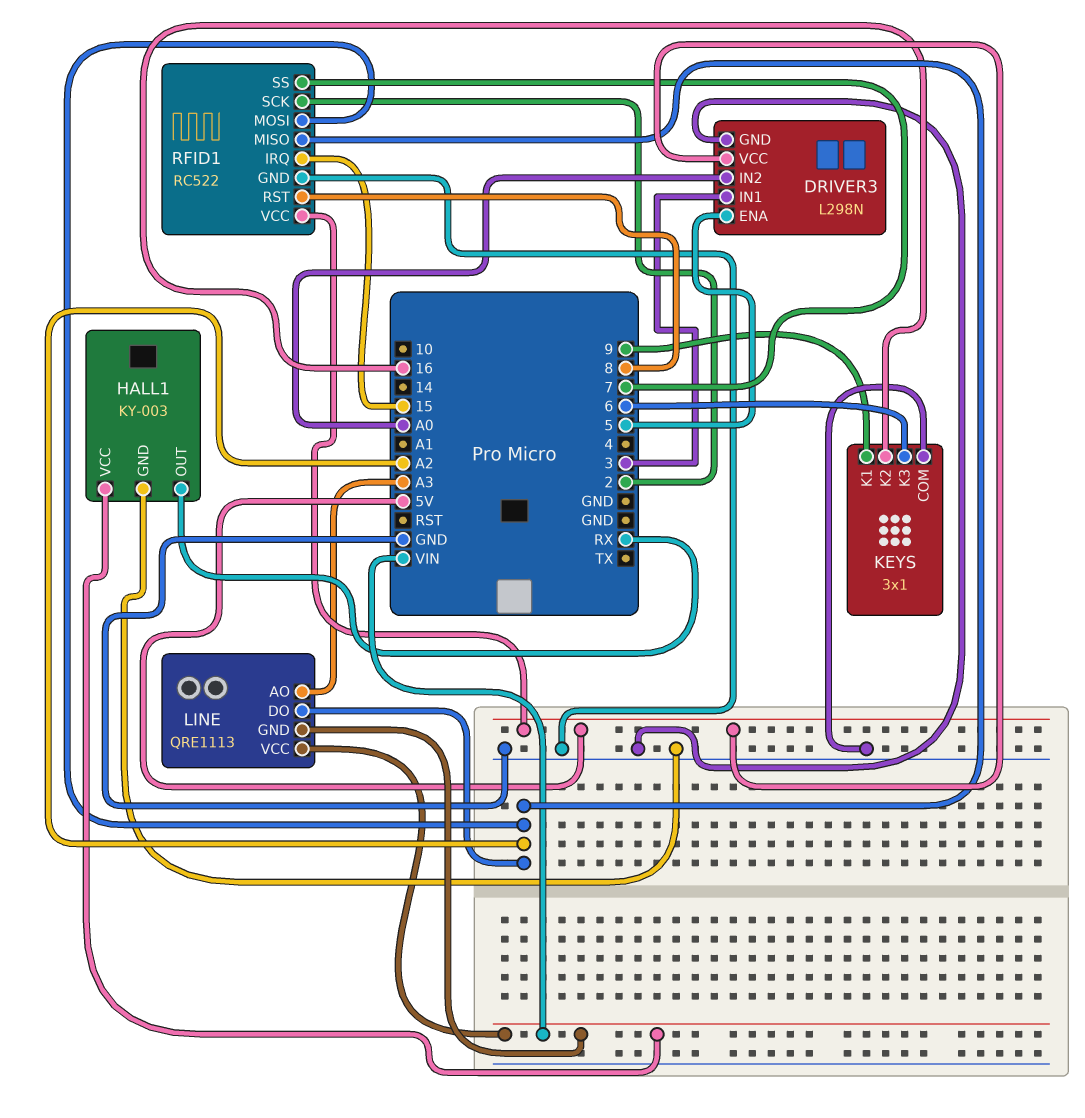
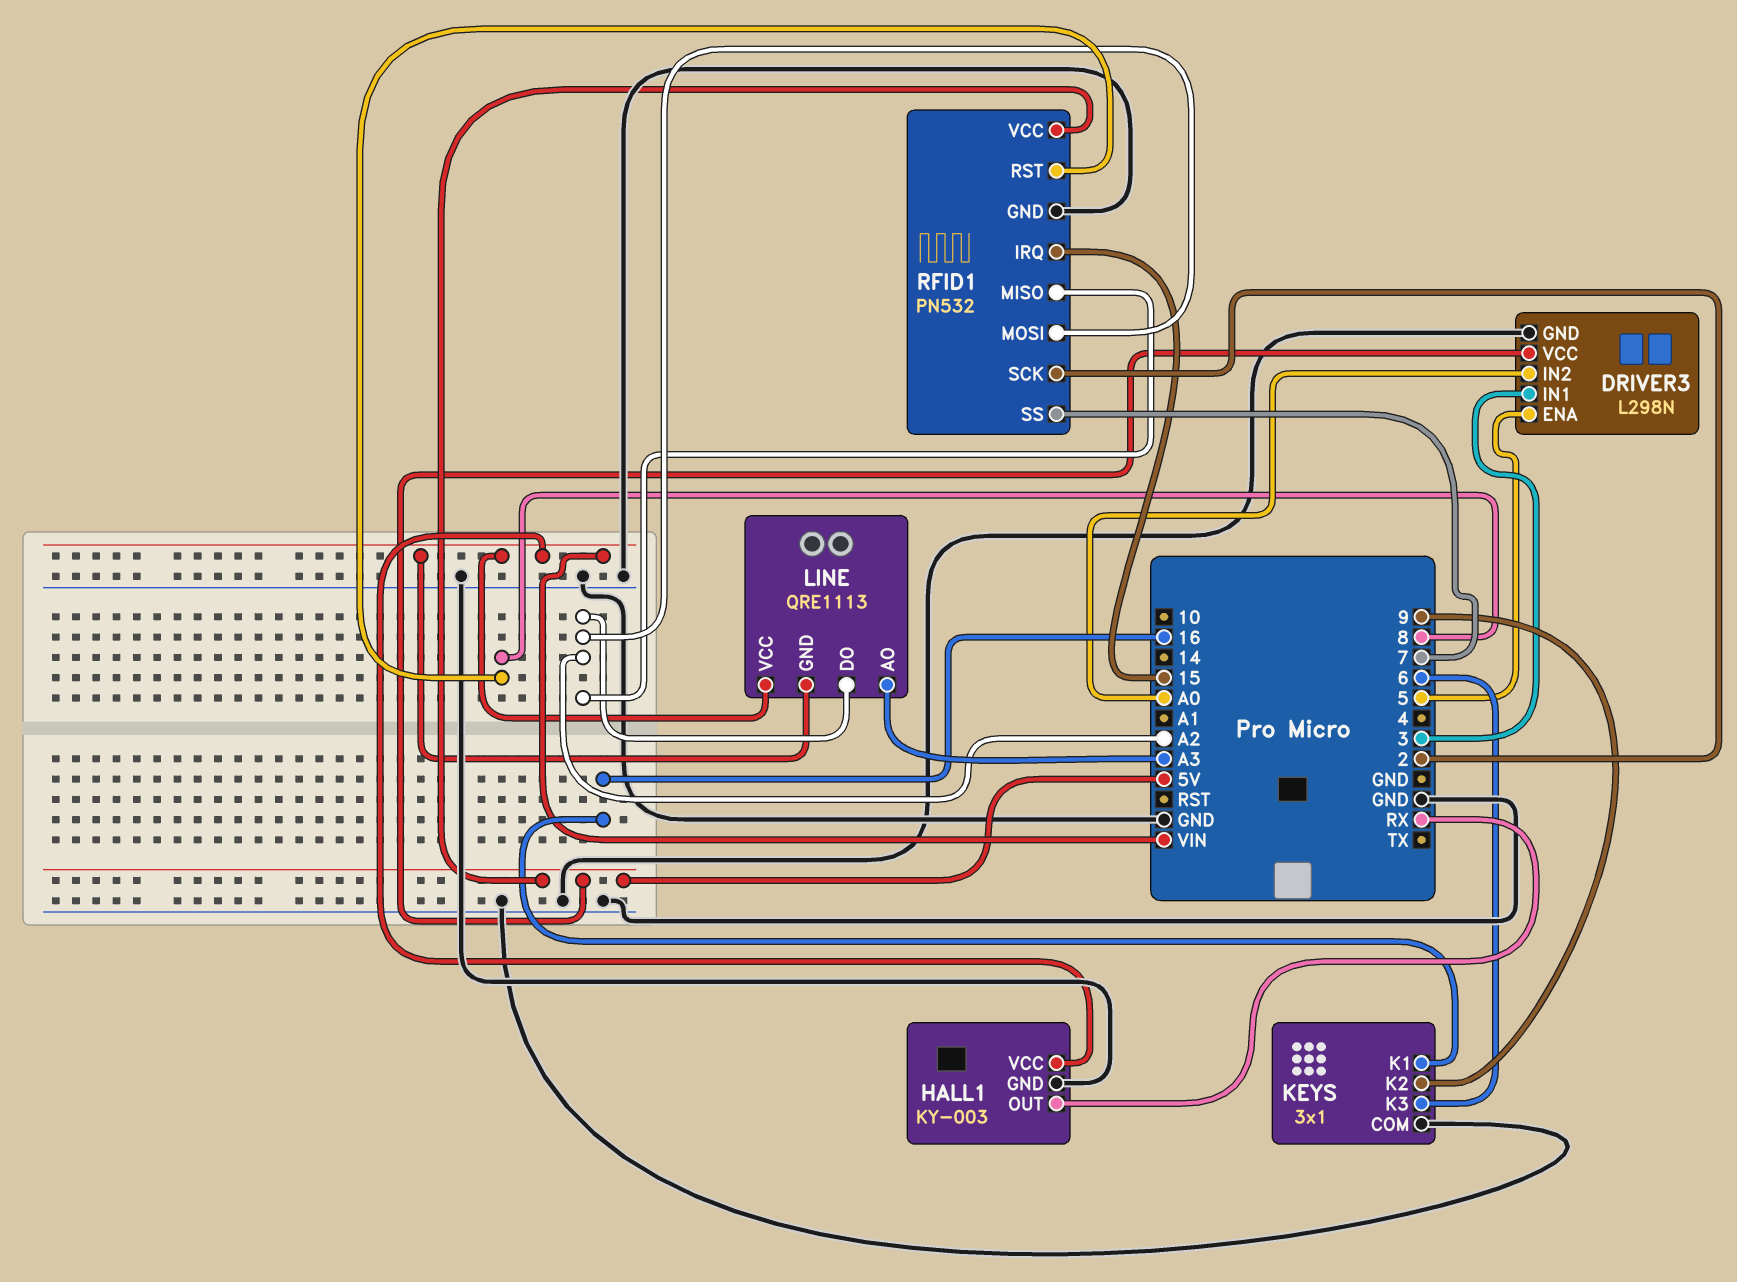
KEYS pin K1: 9 -> 16
KEYS pin K2: 16 -> 9
RFID1: RC522 -> PN532

